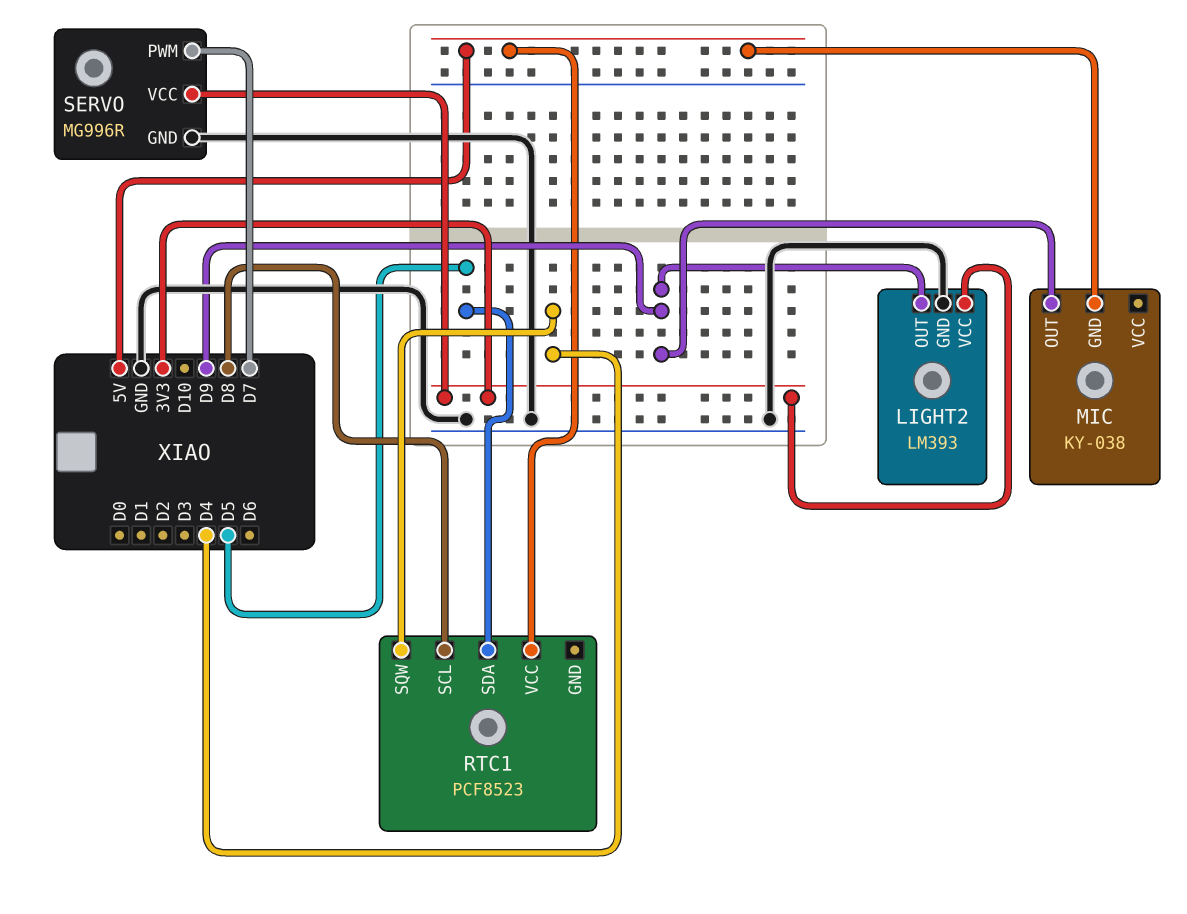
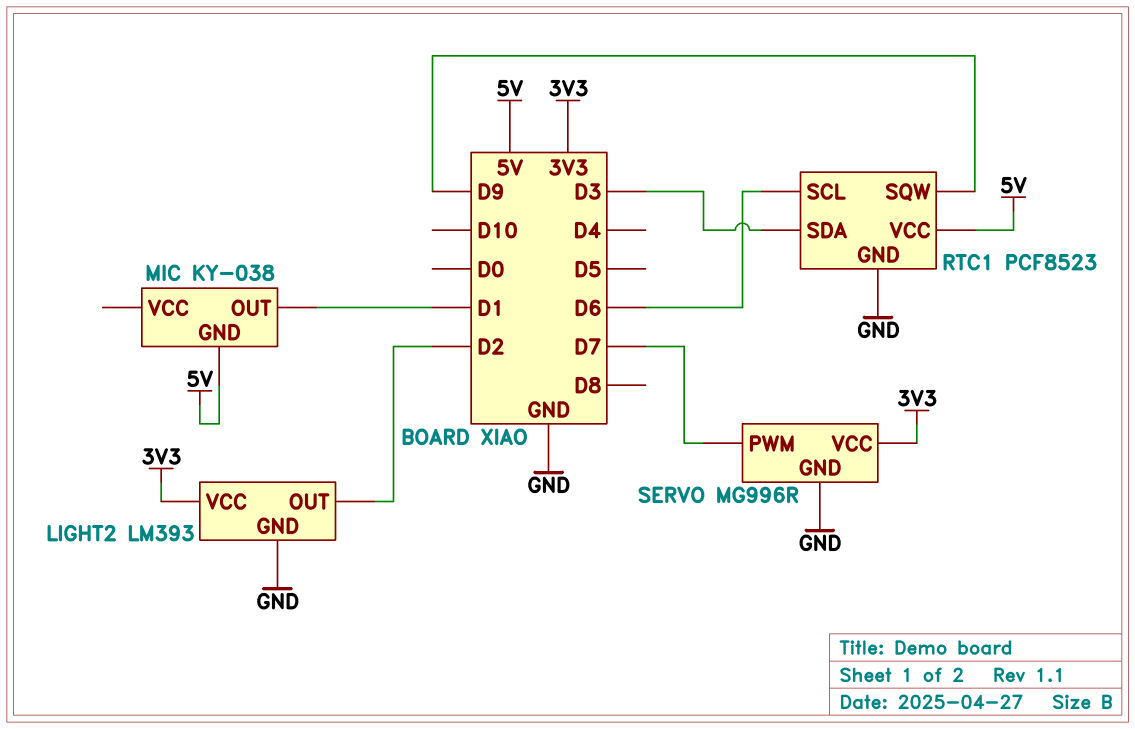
LIGHT2 pin OUT: D9 -> D2
MIC pin OUT: D9 -> D1
RTC1 pin GND: none -> GND
RTC1 pin SCL: D8 -> D6
RTC1 pin SDA: D5 -> D3
RTC1 pin SQW: D4 -> D9

